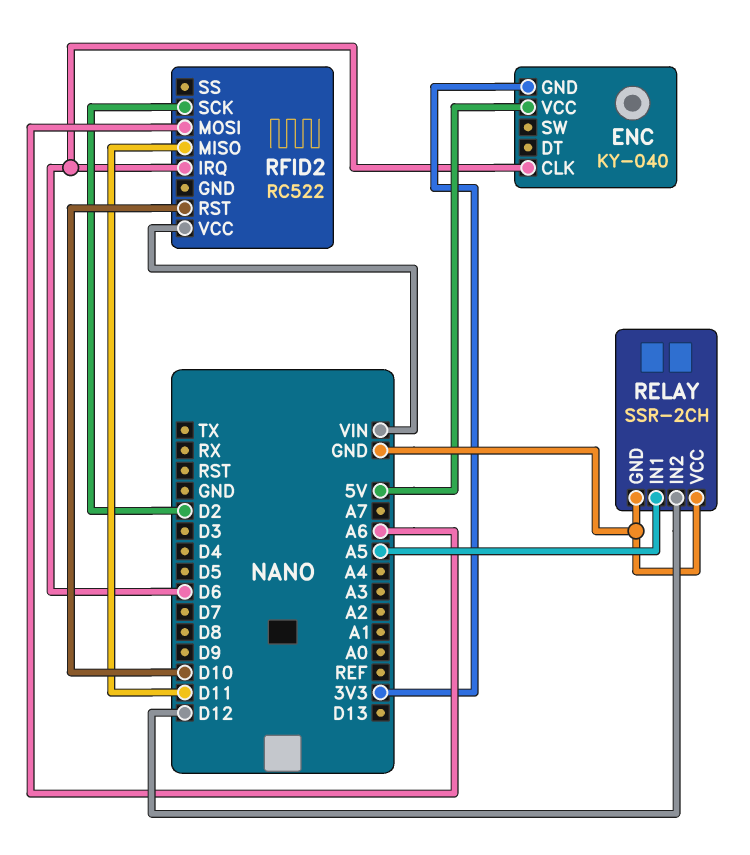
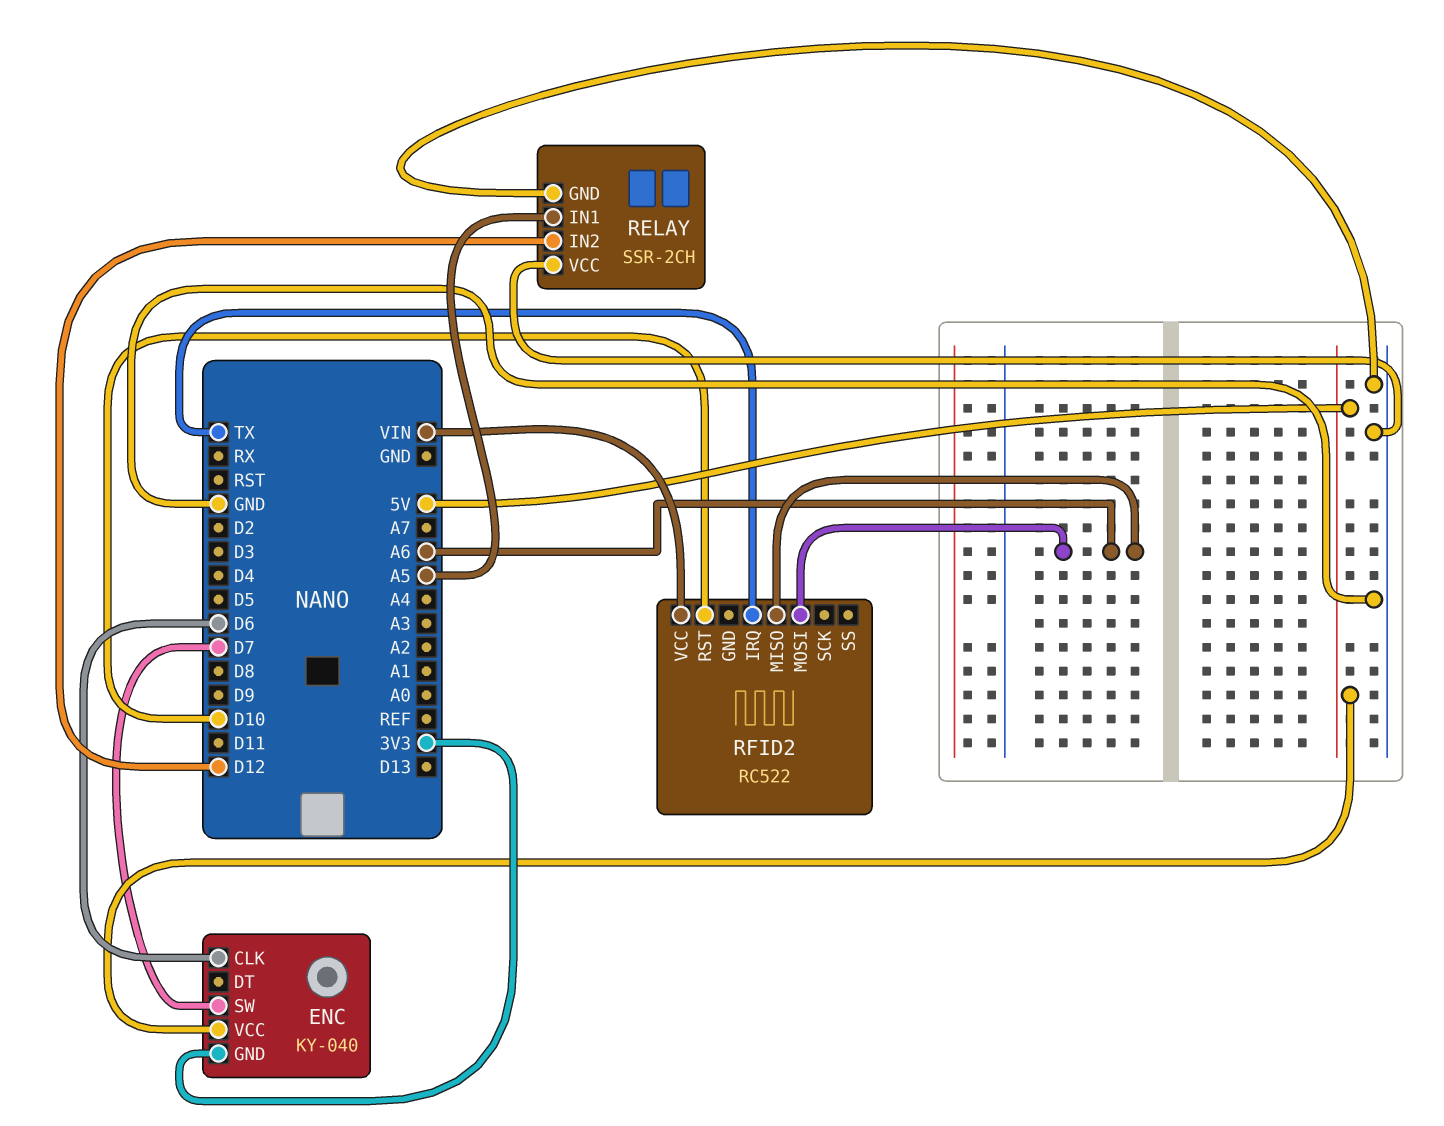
ENC pin SW: none -> D7
RFID2 pin IRQ: D6 -> TX
RFID2 pin MISO: D11 -> A6
RFID2 pin SCK: D2 -> none

